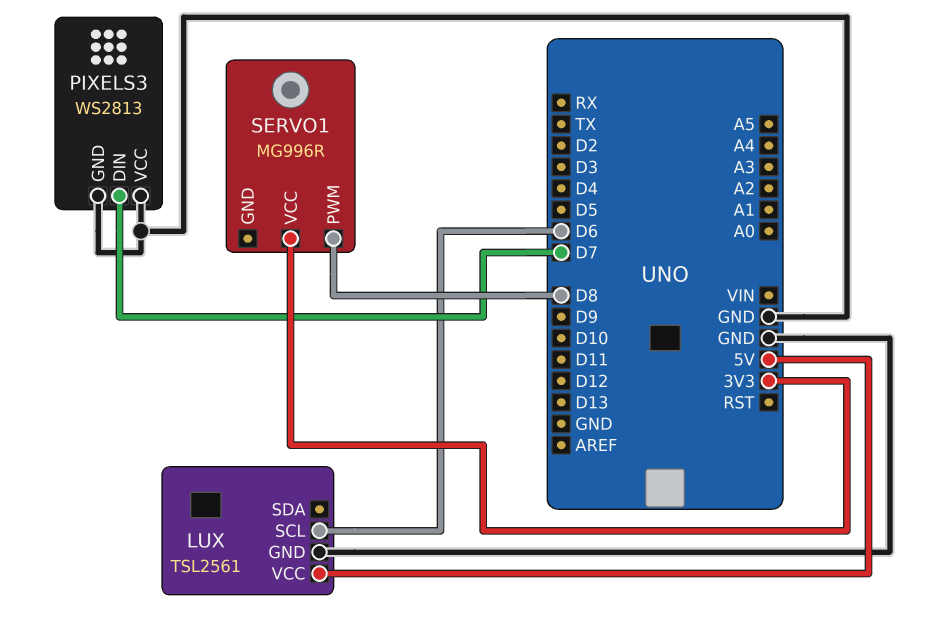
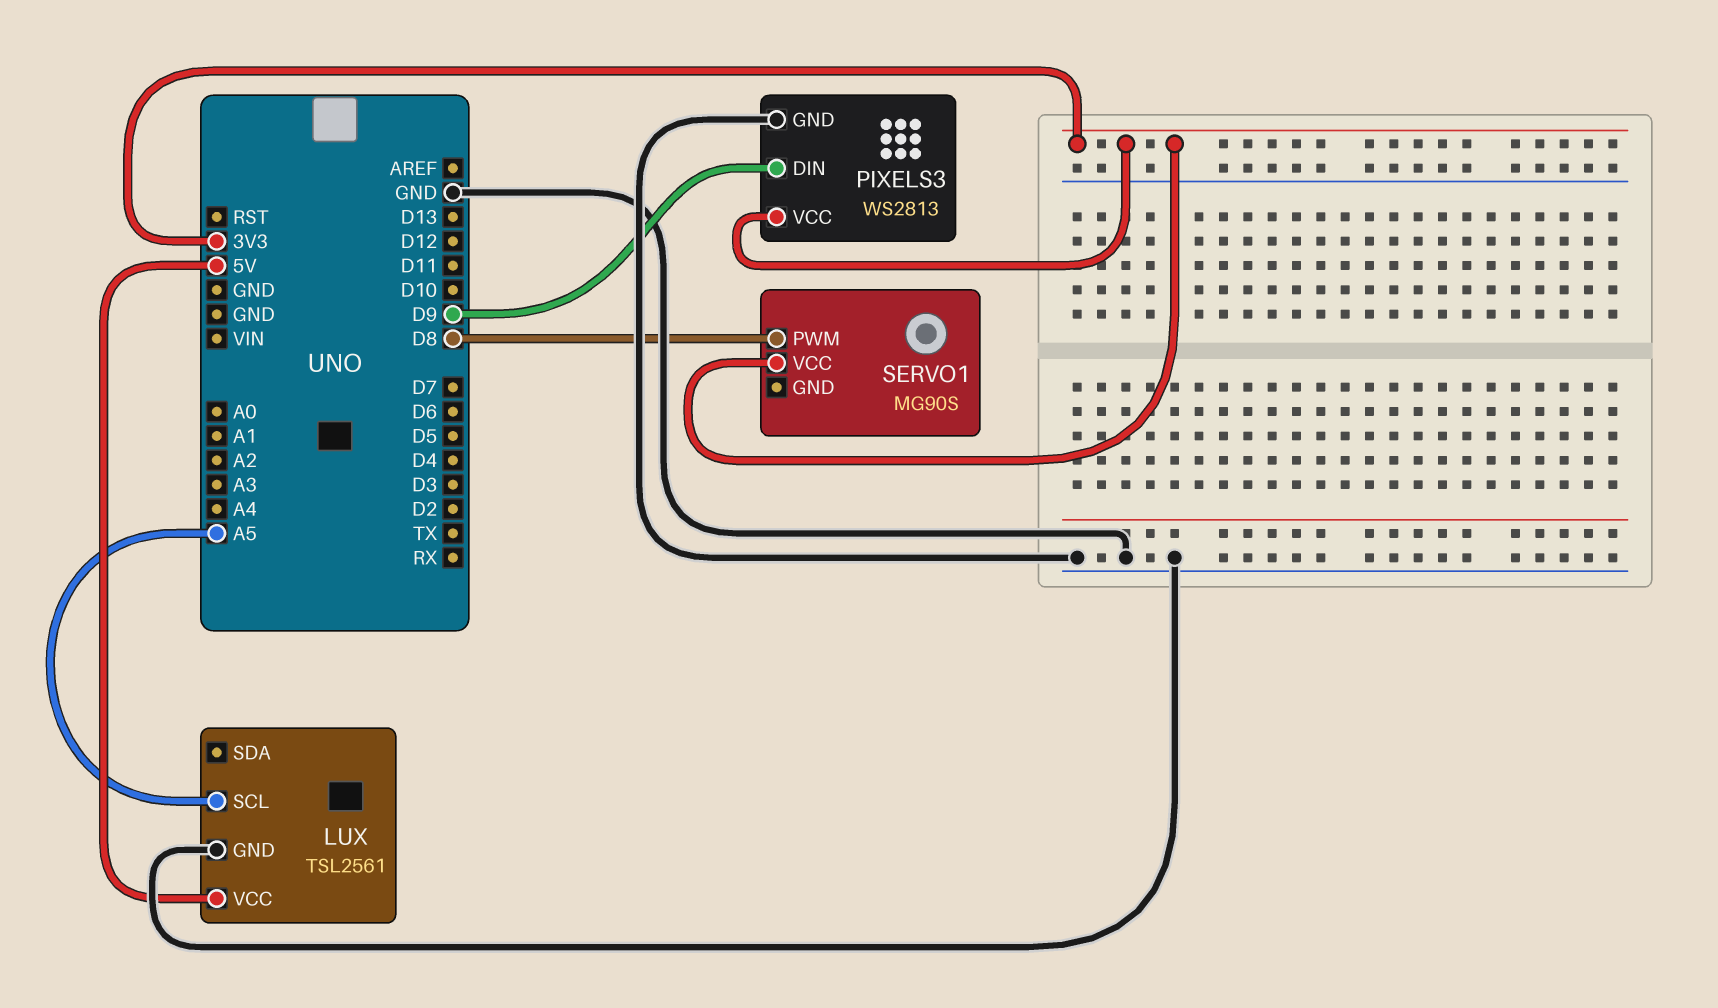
LUX pin SCL: D6 -> A5
PIXELS3 pin DIN: D7 -> D9
PIXELS3 pin VCC: GND -> 3V3
SERVO1: MG996R -> MG90S

